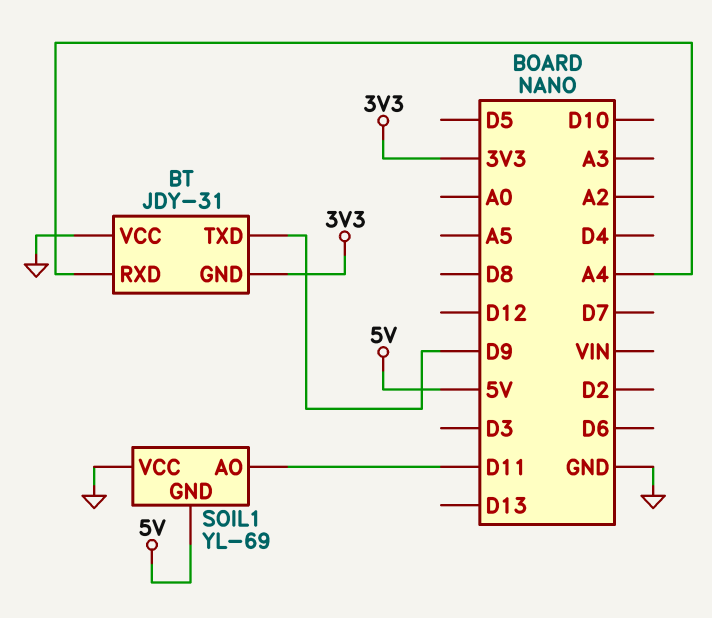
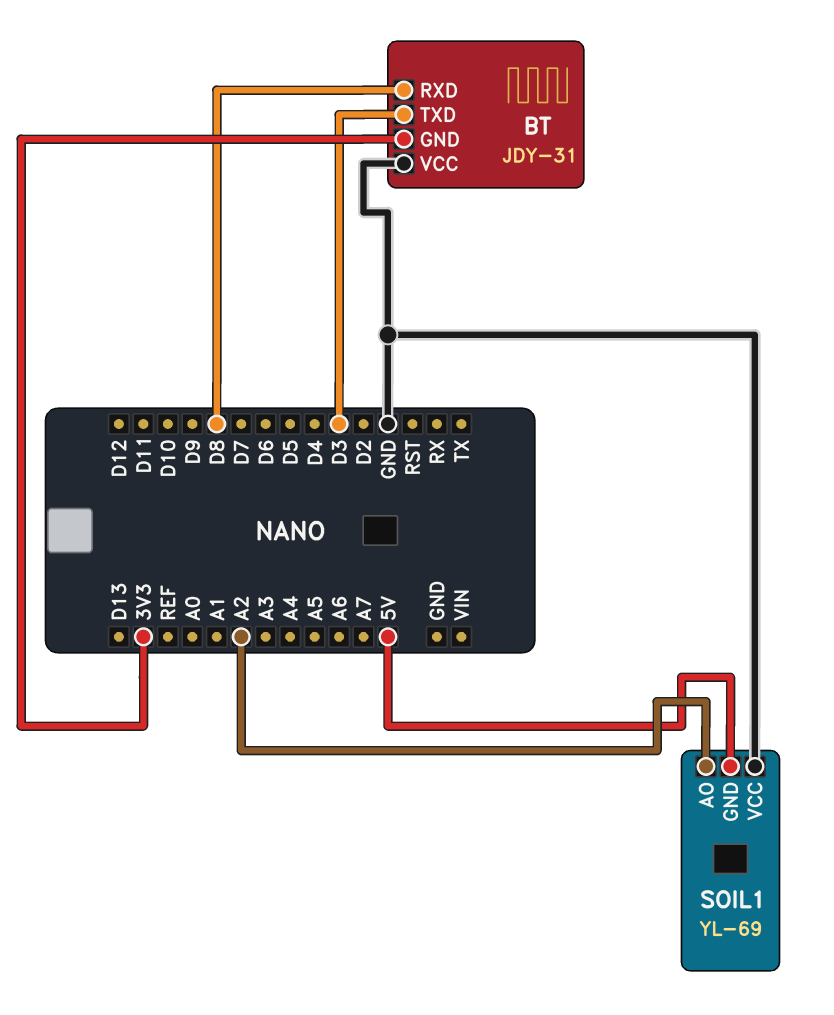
BT pin RXD: A4 -> D8
BT pin TXD: D9 -> D3
SOIL1 pin AO: D11 -> A2

